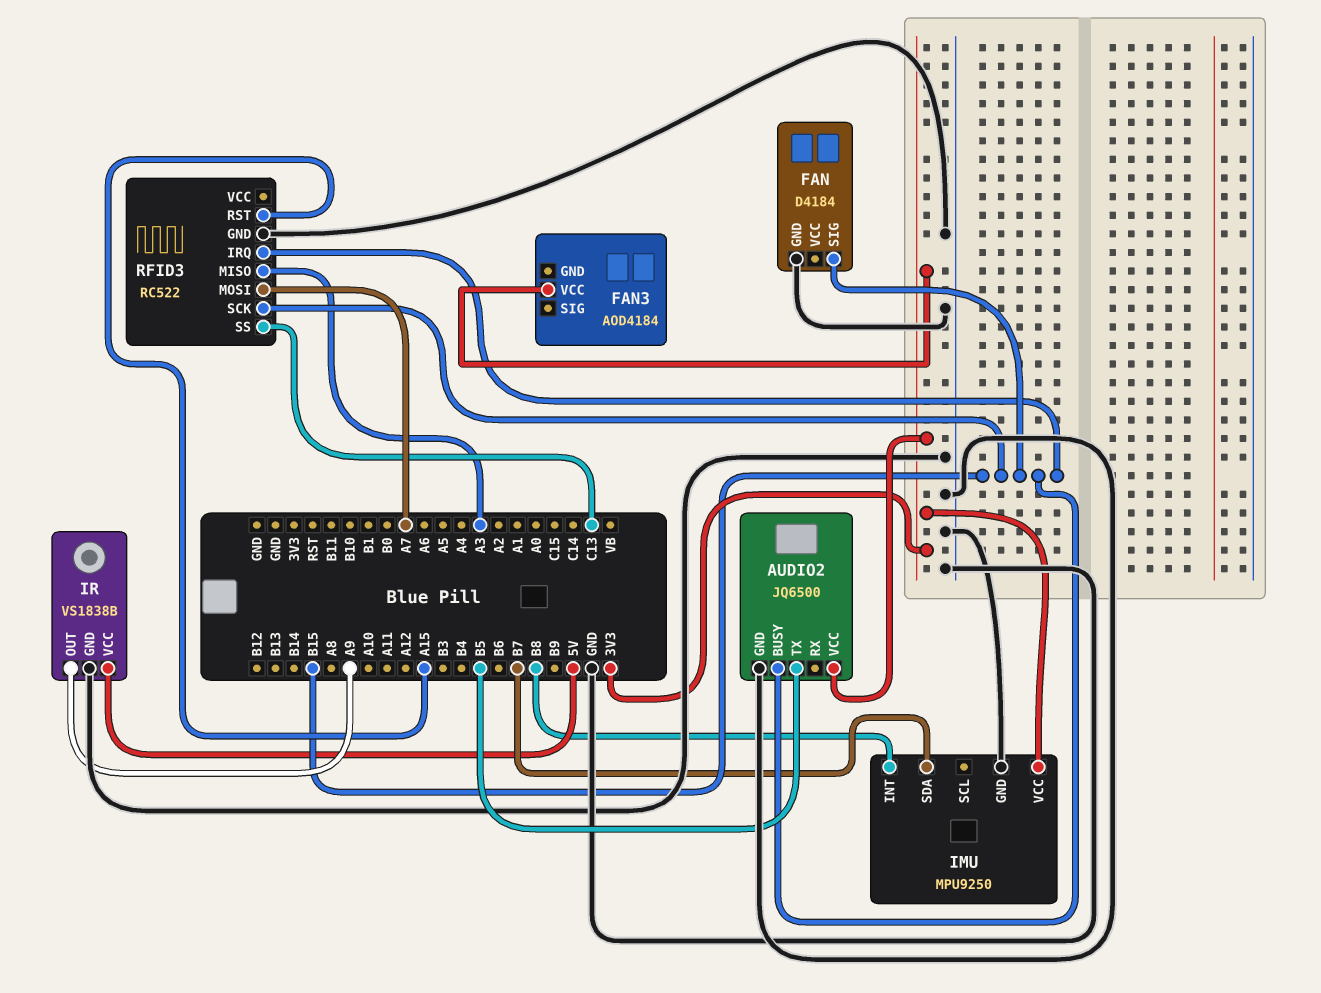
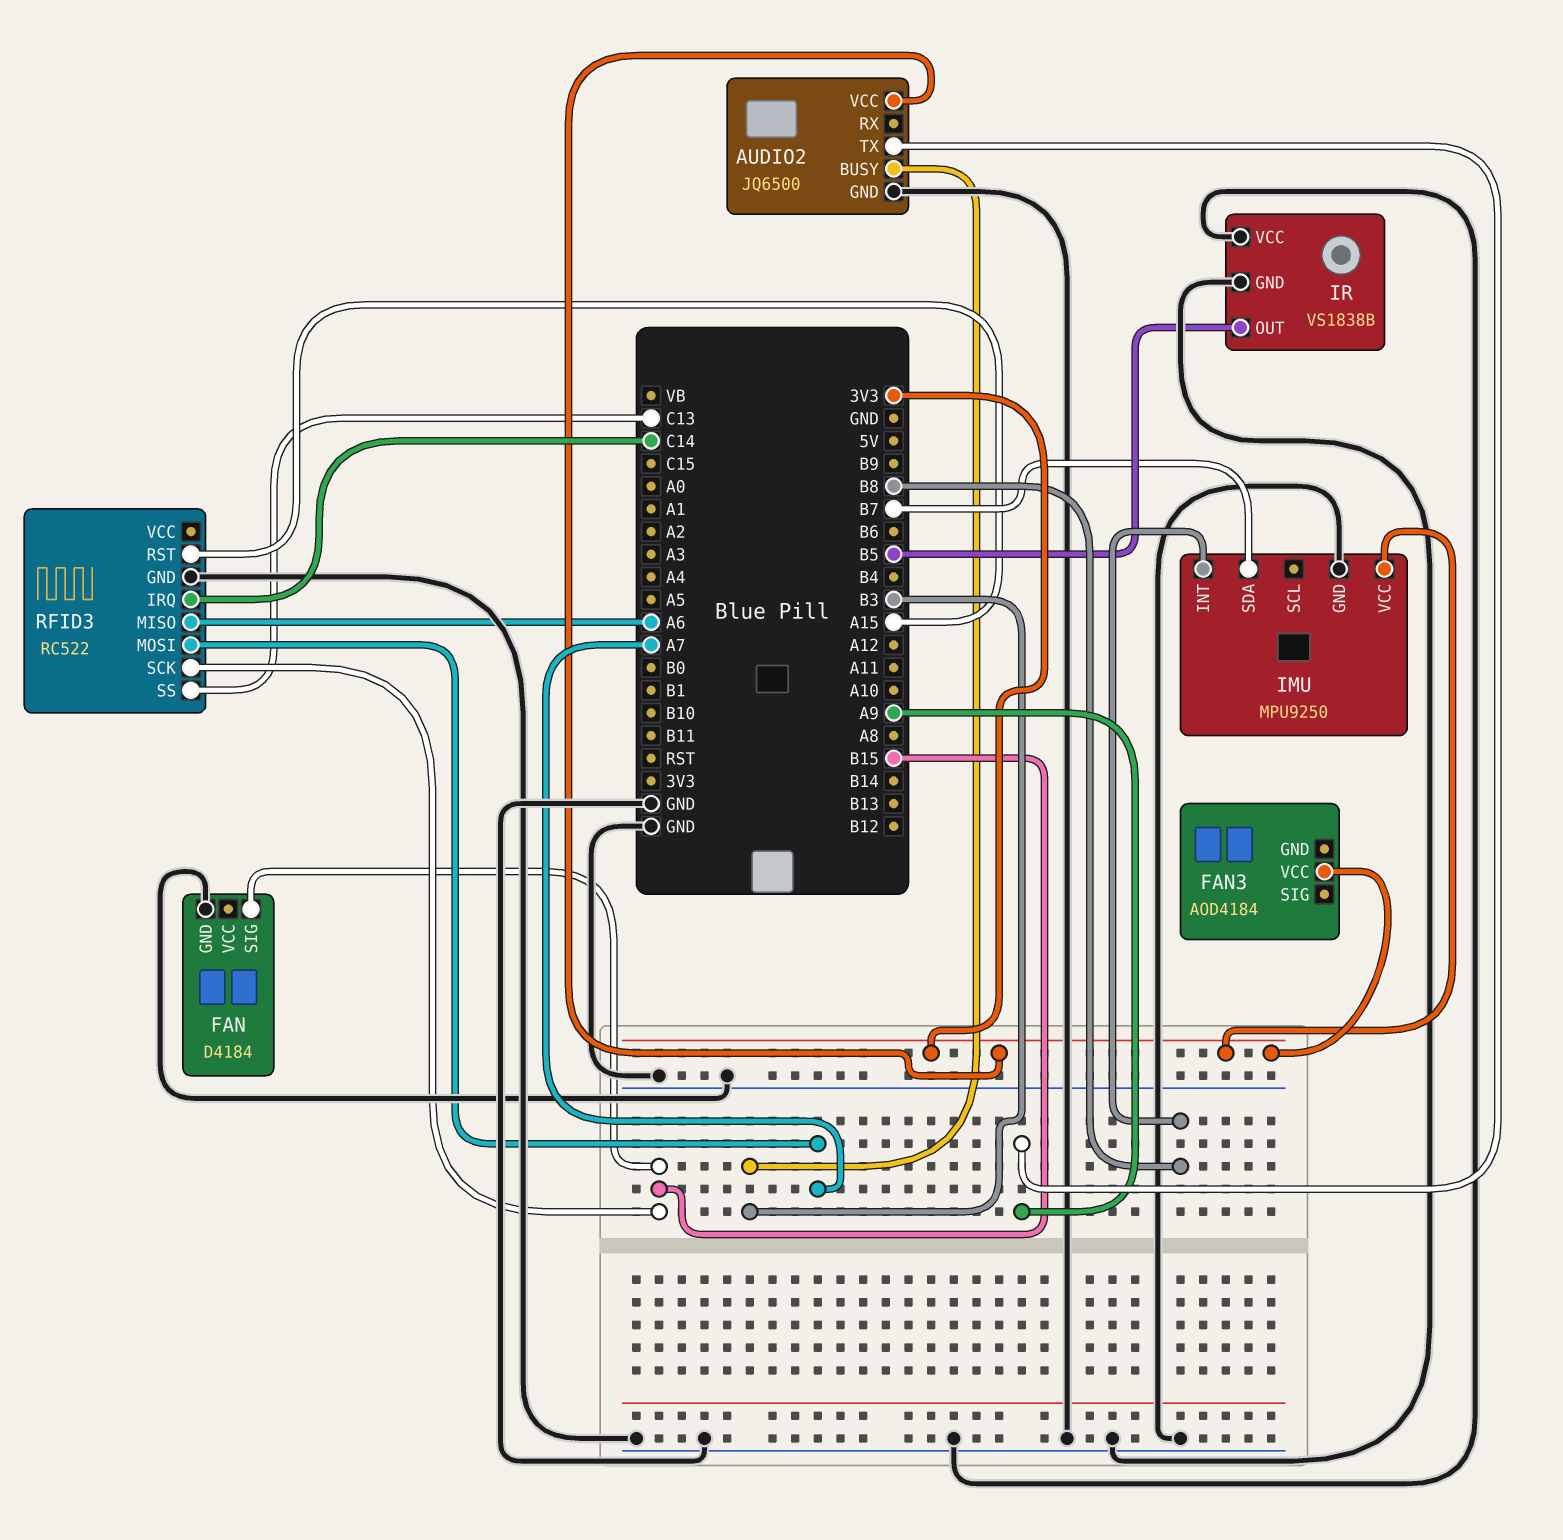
AUDIO2 pin BUSY: B15 -> B3
AUDIO2 pin TX: B5 -> A9
IR pin OUT: A9 -> B5
IR pin VCC: 5V -> GND
RFID3 pin IRQ: B15 -> C14
RFID3 pin MISO: A3 -> A6

